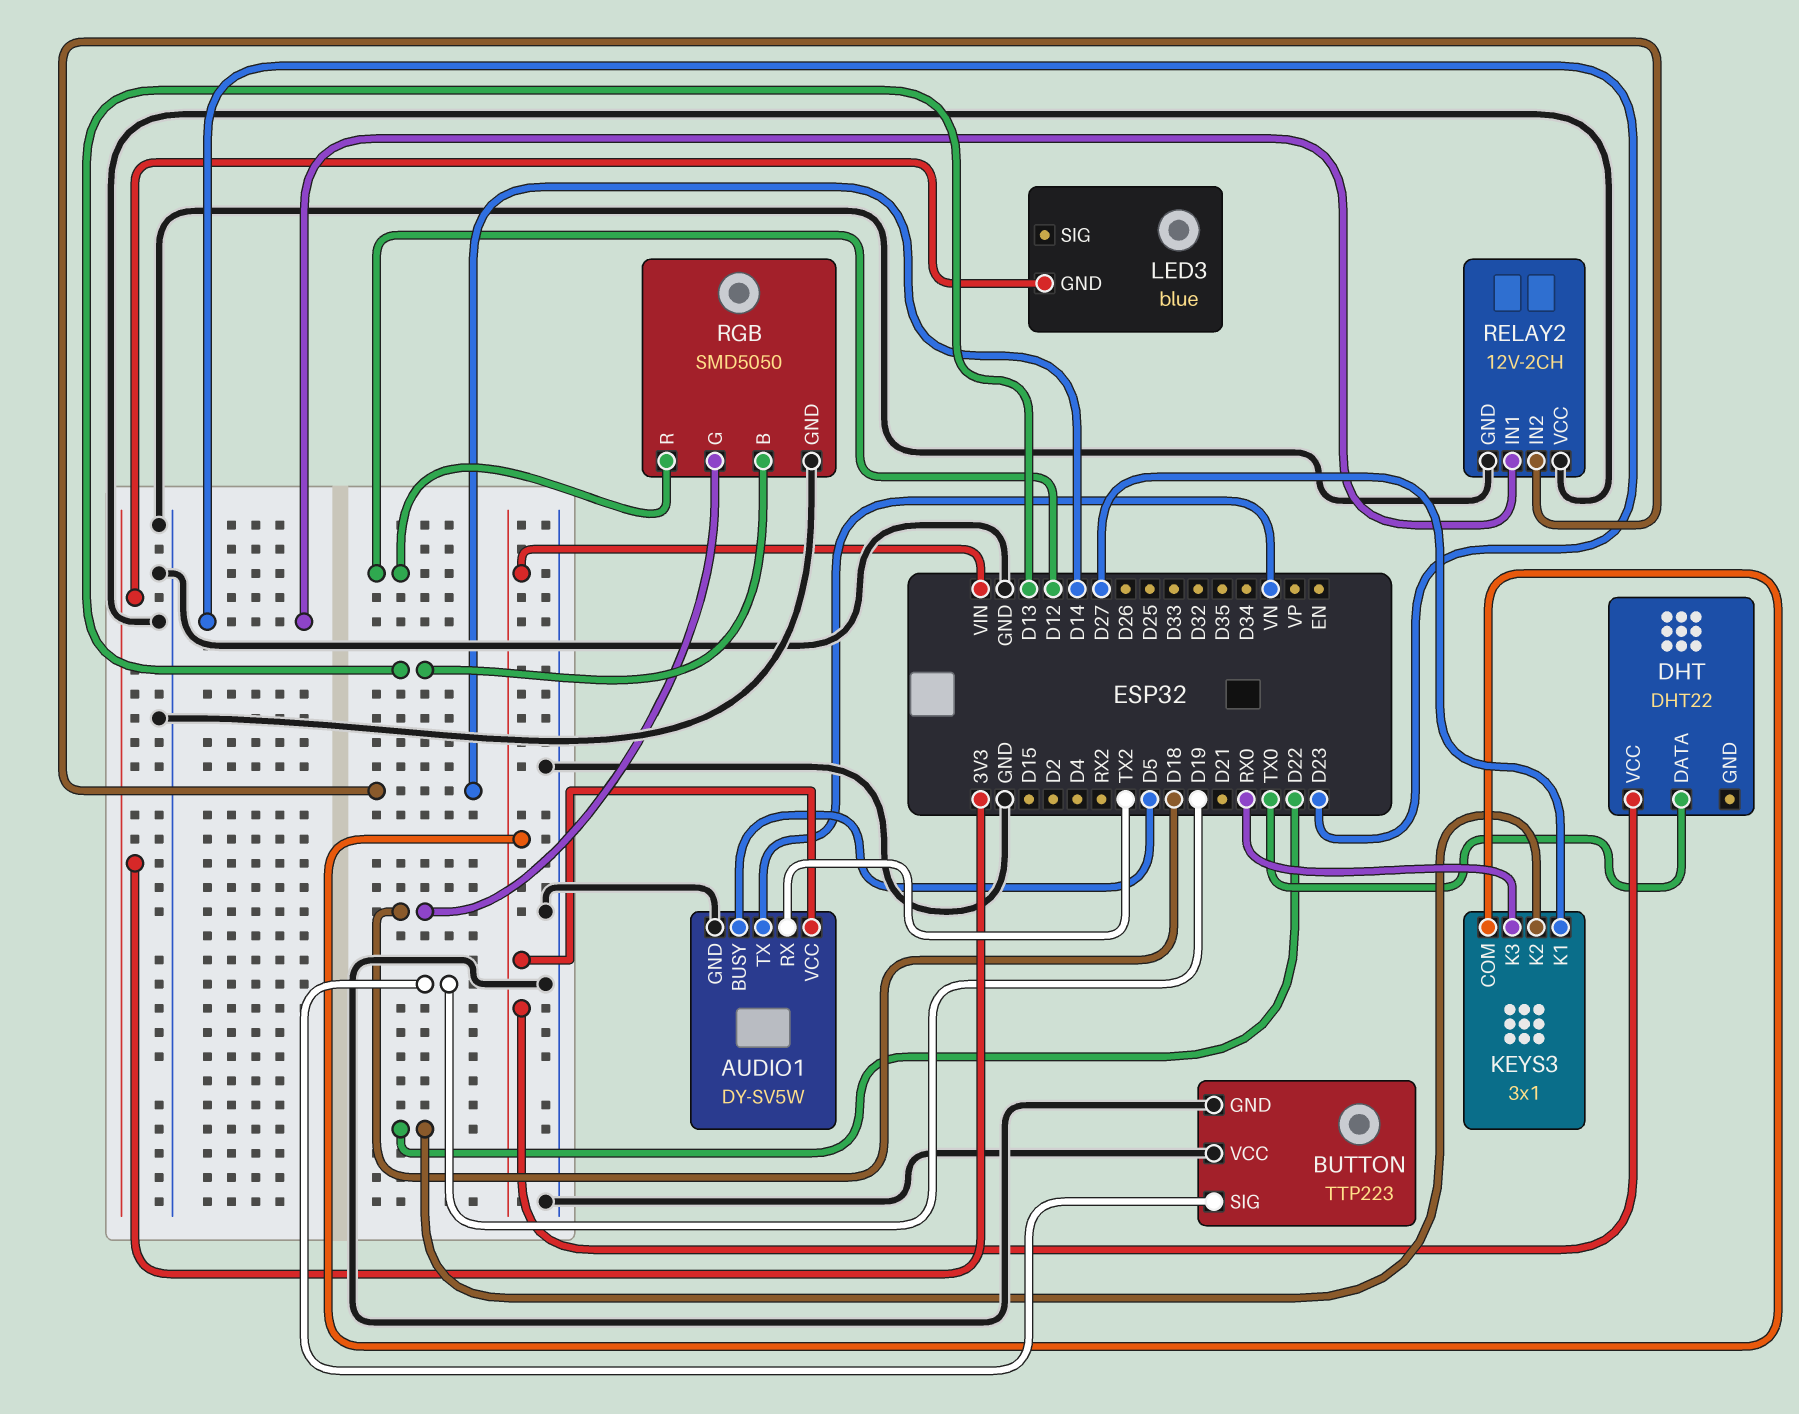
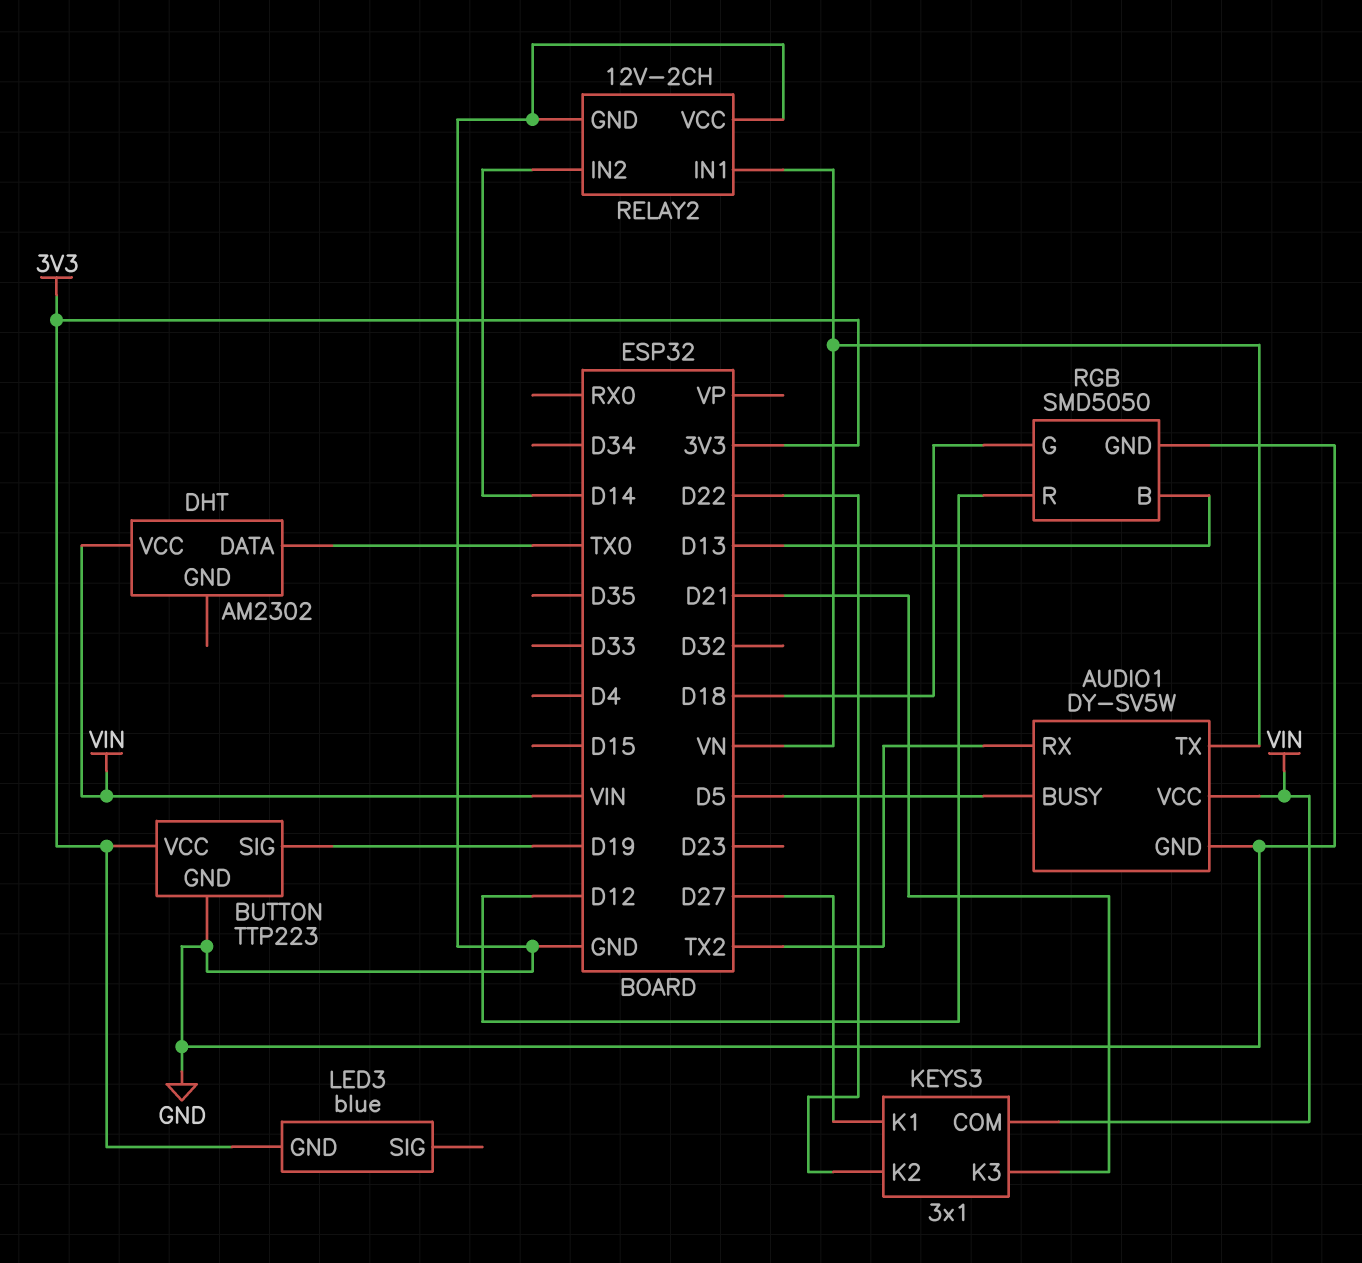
BUTTON pin VCC: GND -> 3V3
DHT: DHT22 -> AM2302
KEYS3 pin K3: RX0 -> D21
RELAY2 pin IN1: D23 -> VN

